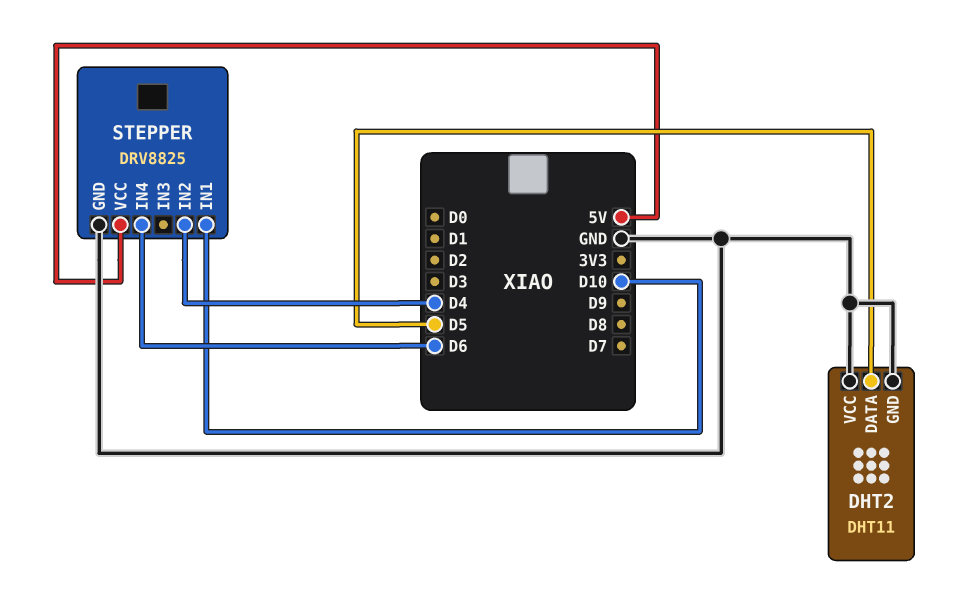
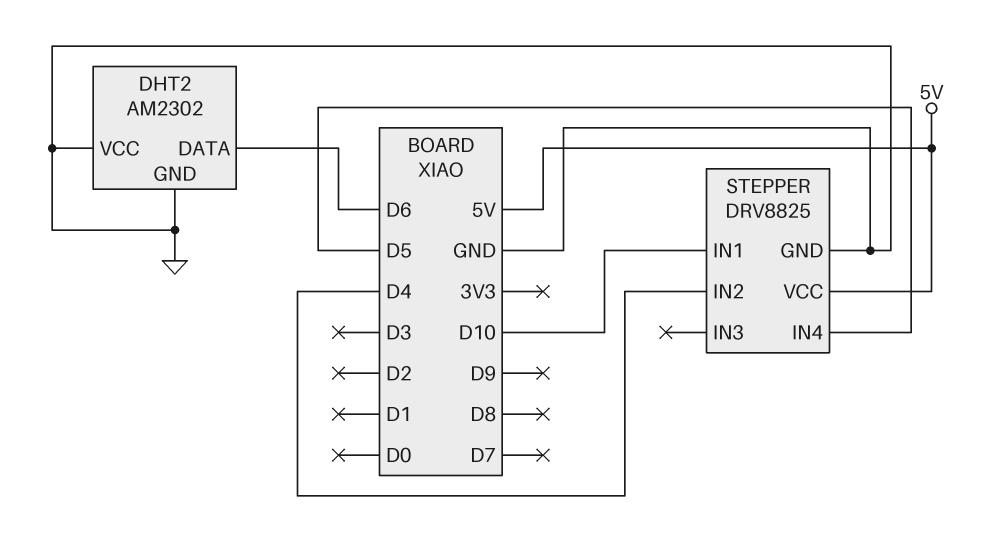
DHT2: DHT11 -> AM2302
DHT2 pin DATA: D5 -> D6
STEPPER pin IN4: D6 -> D5

